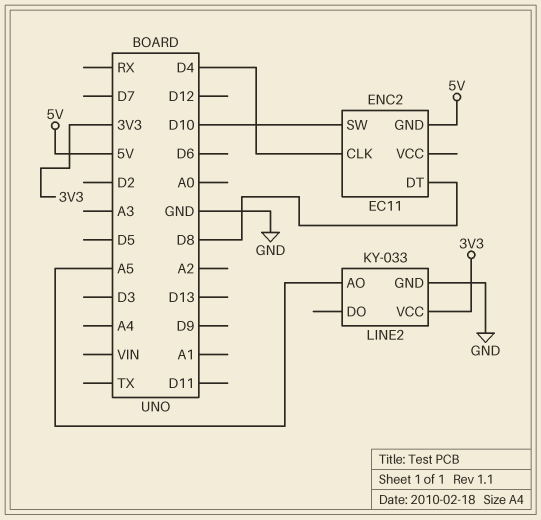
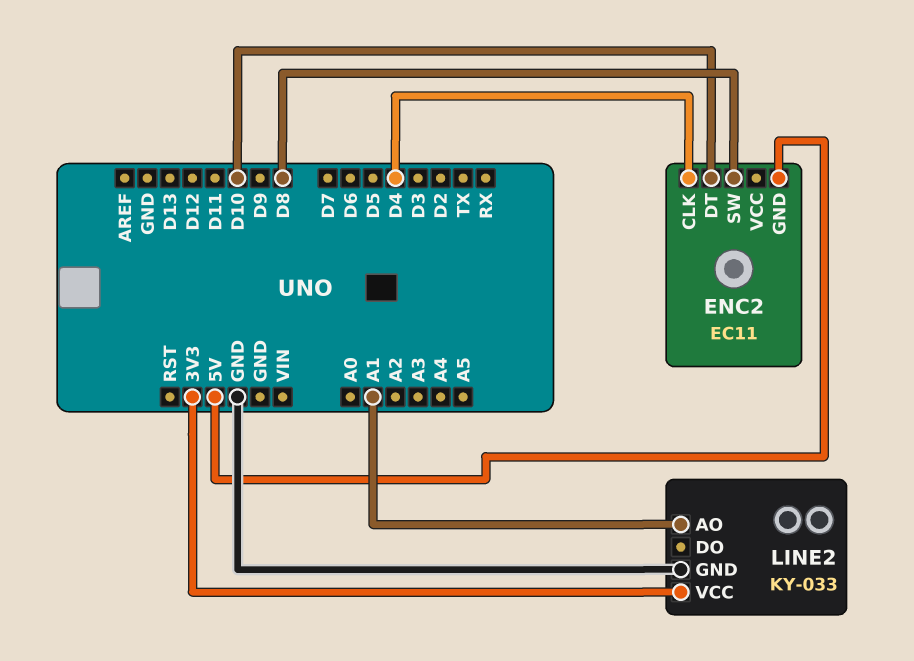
ENC2 pin DT: D8 -> D10
ENC2 pin SW: D10 -> D8
LINE2 pin AO: A5 -> A1

